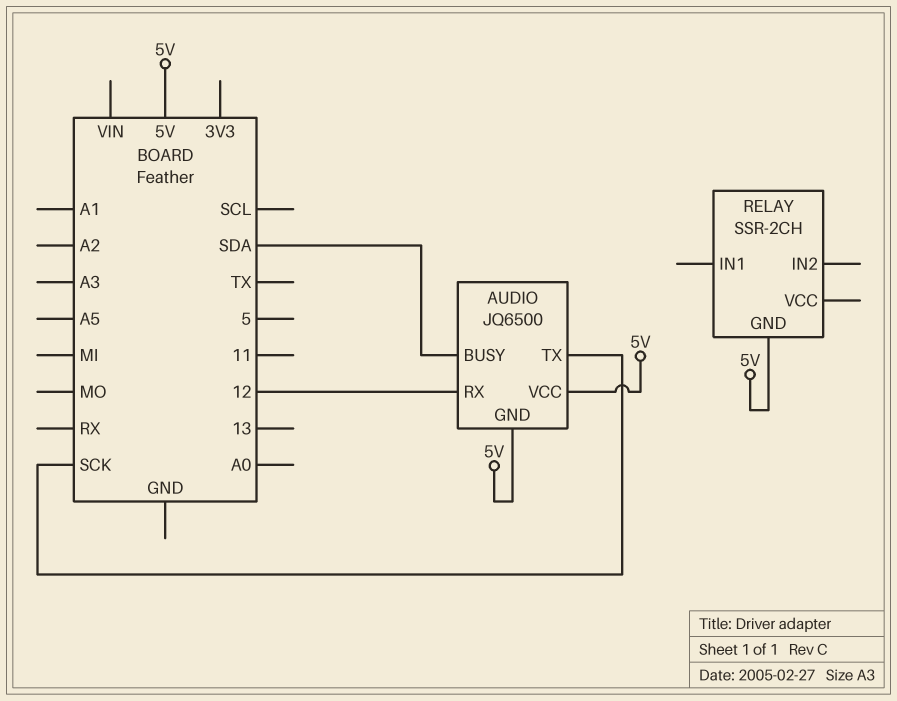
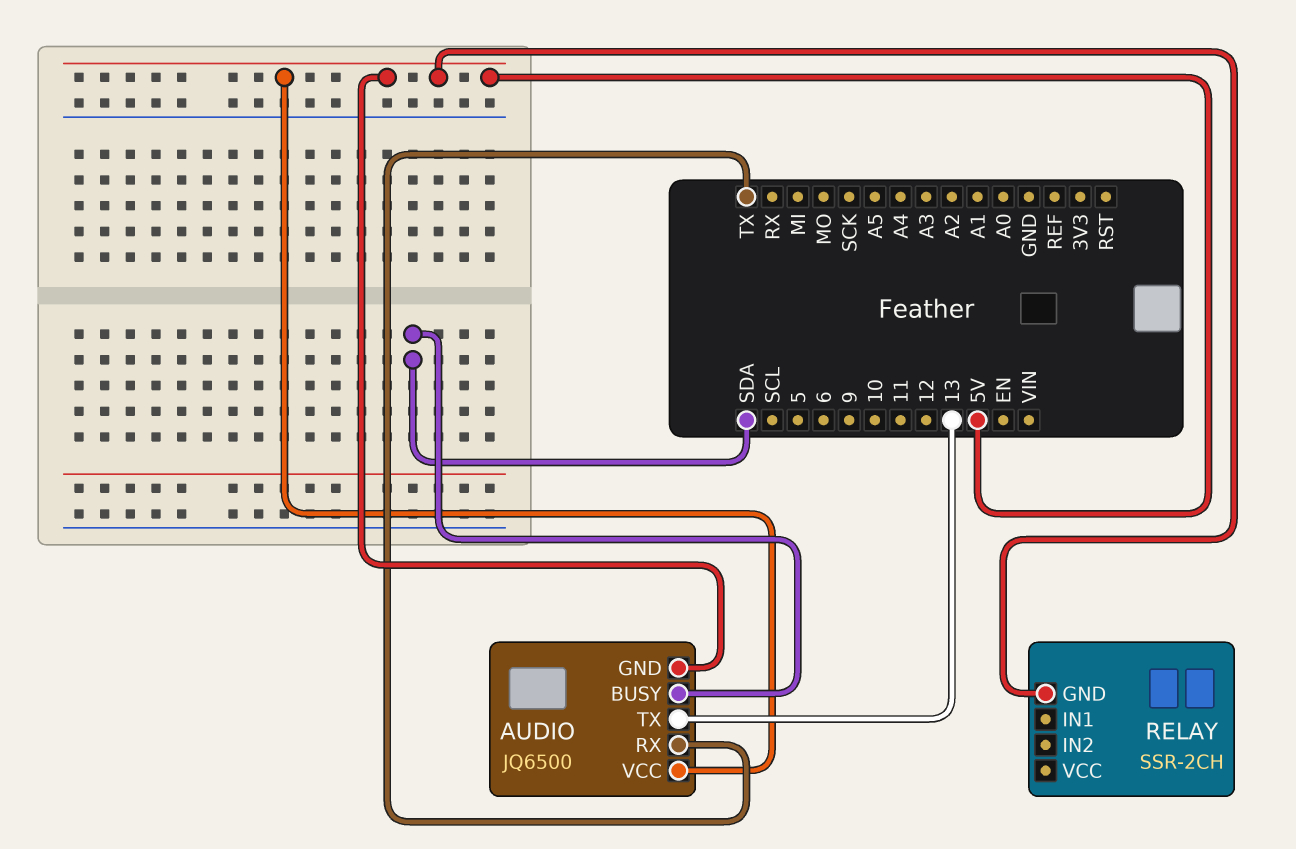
AUDIO pin RX: 12 -> TX
AUDIO pin TX: SCK -> 13

